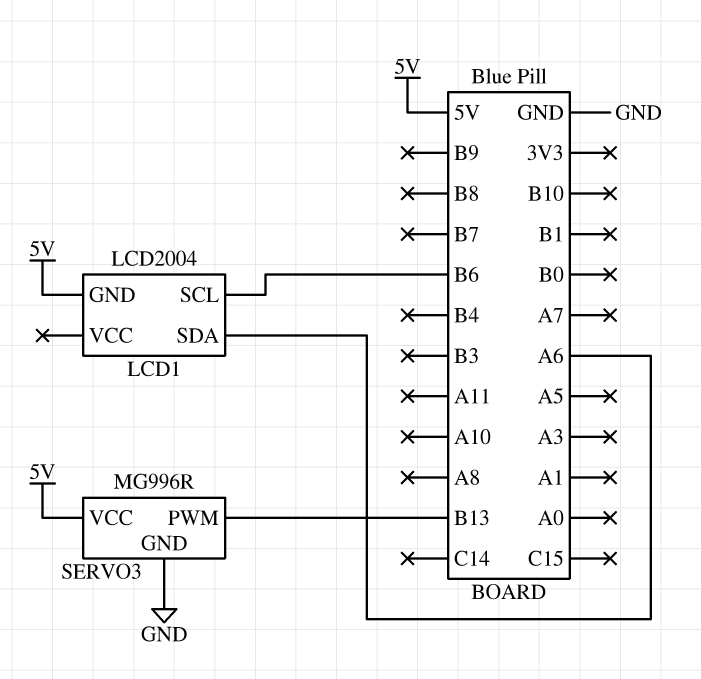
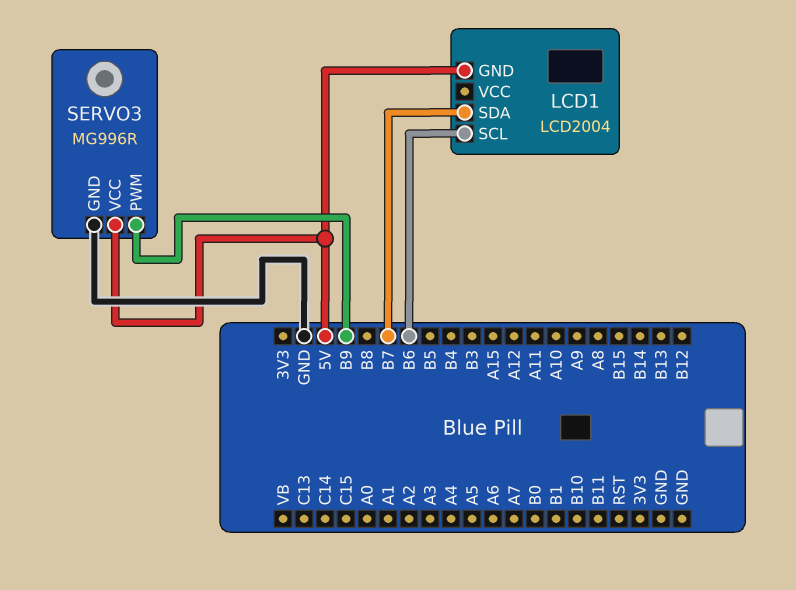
LCD1 pin SDA: A6 -> B7
SERVO3 pin PWM: B13 -> B9

